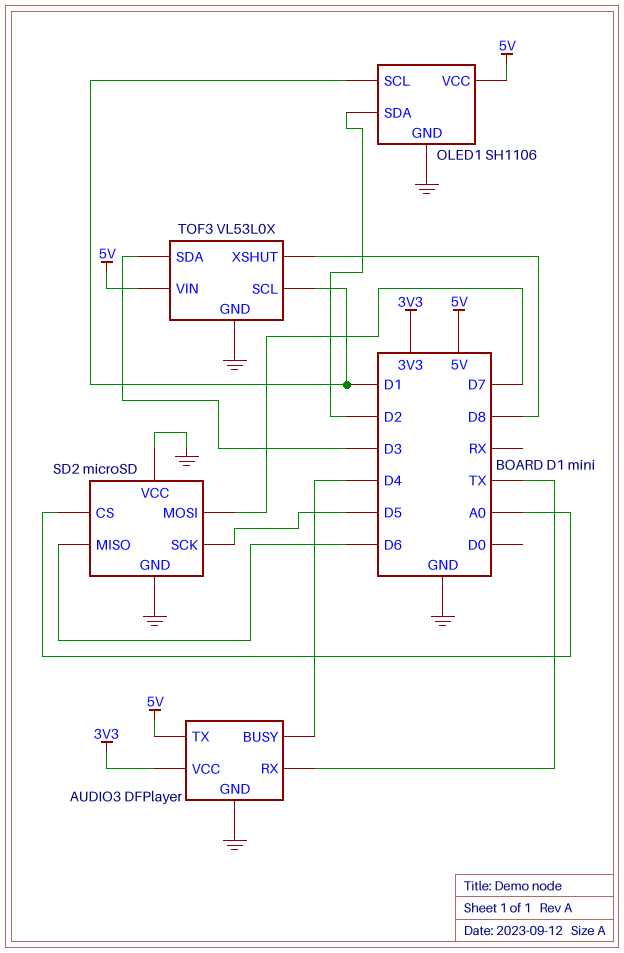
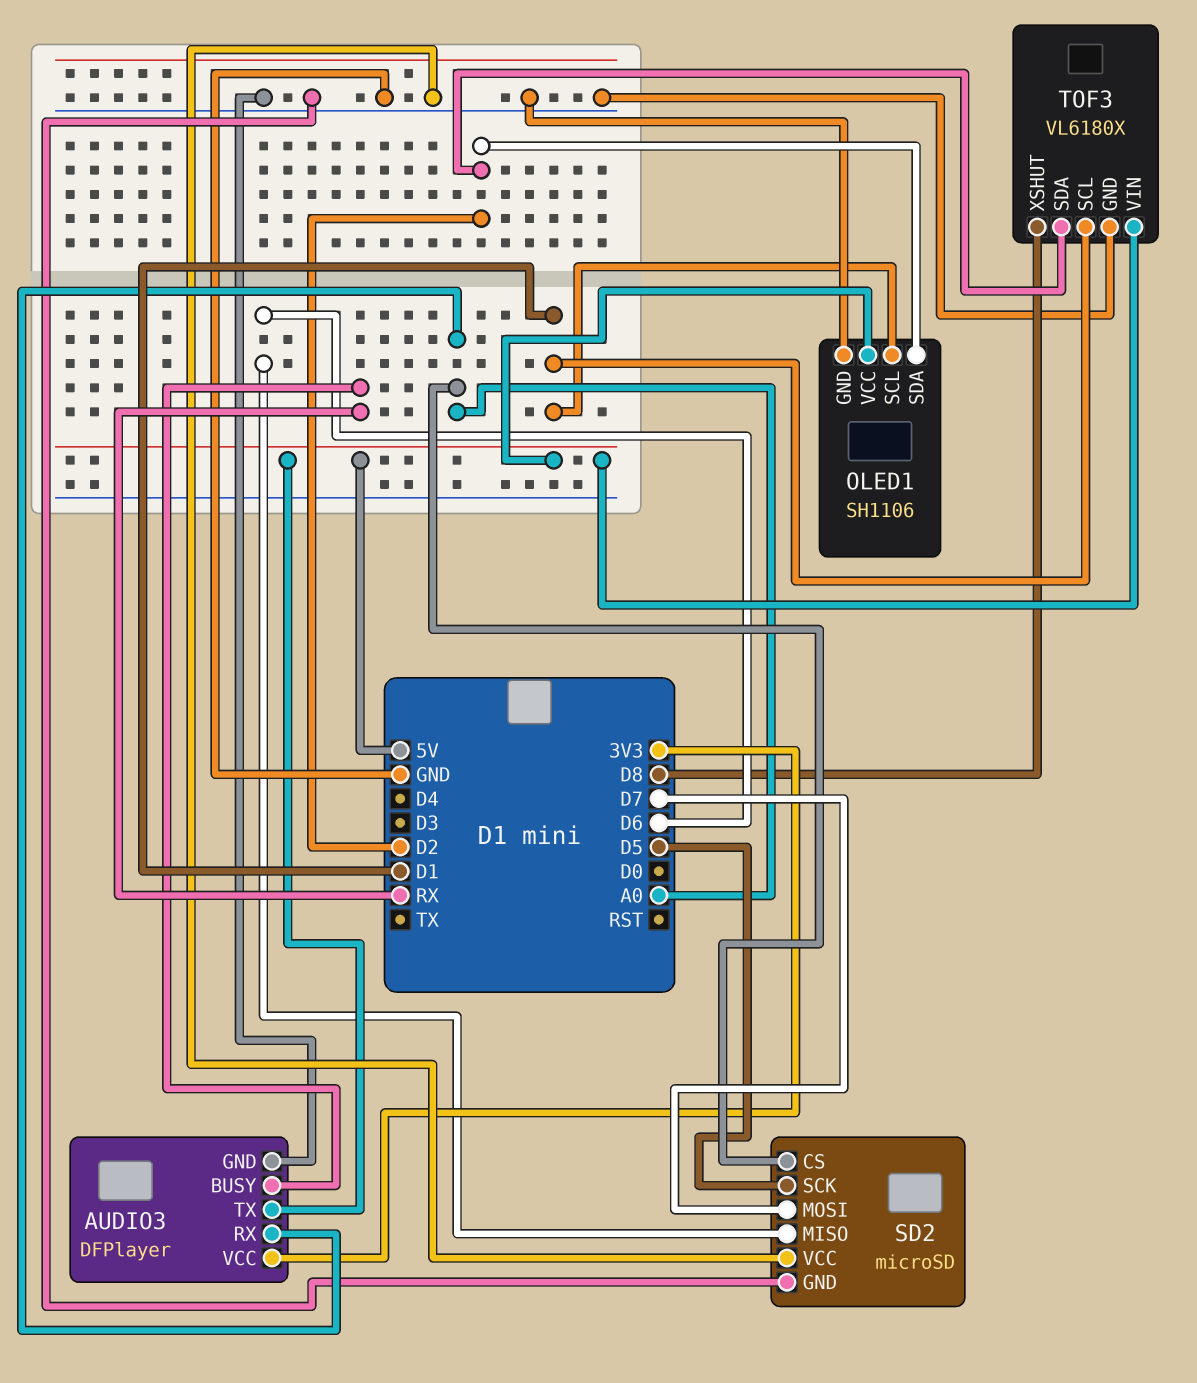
AUDIO3 pin BUSY: D4 -> RX
AUDIO3 pin RX: TX -> A0
TOF3: VL53L0X -> VL6180X
TOF3 pin SDA: D3 -> D2

